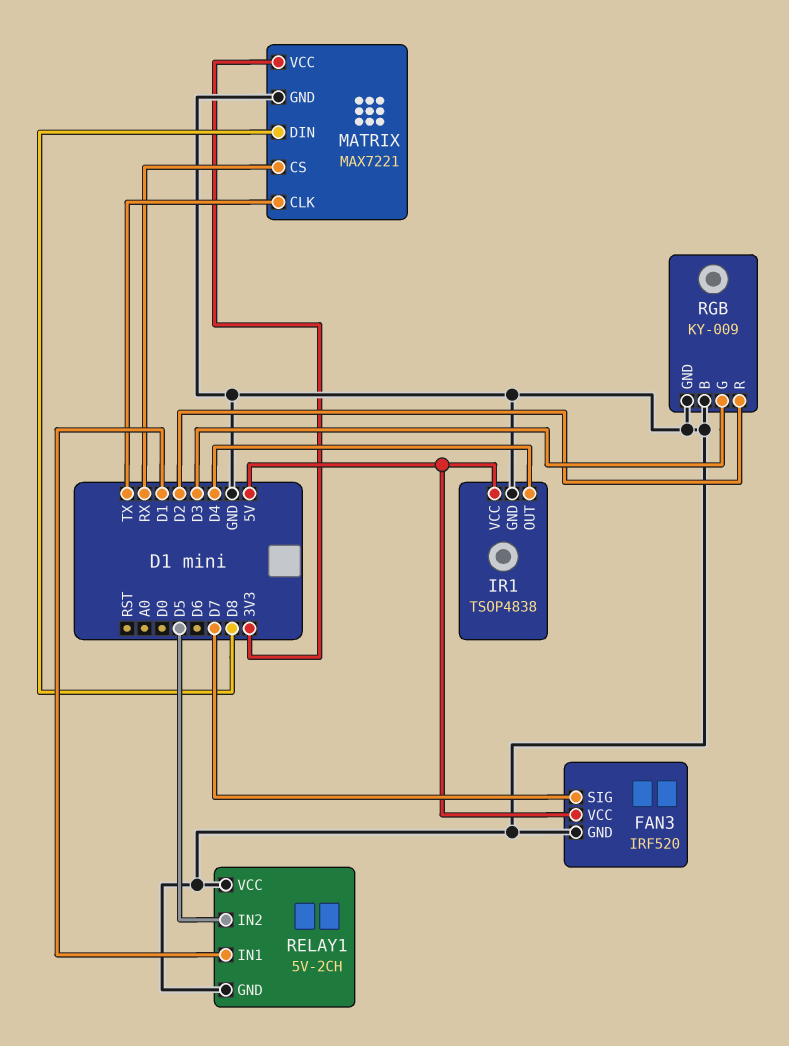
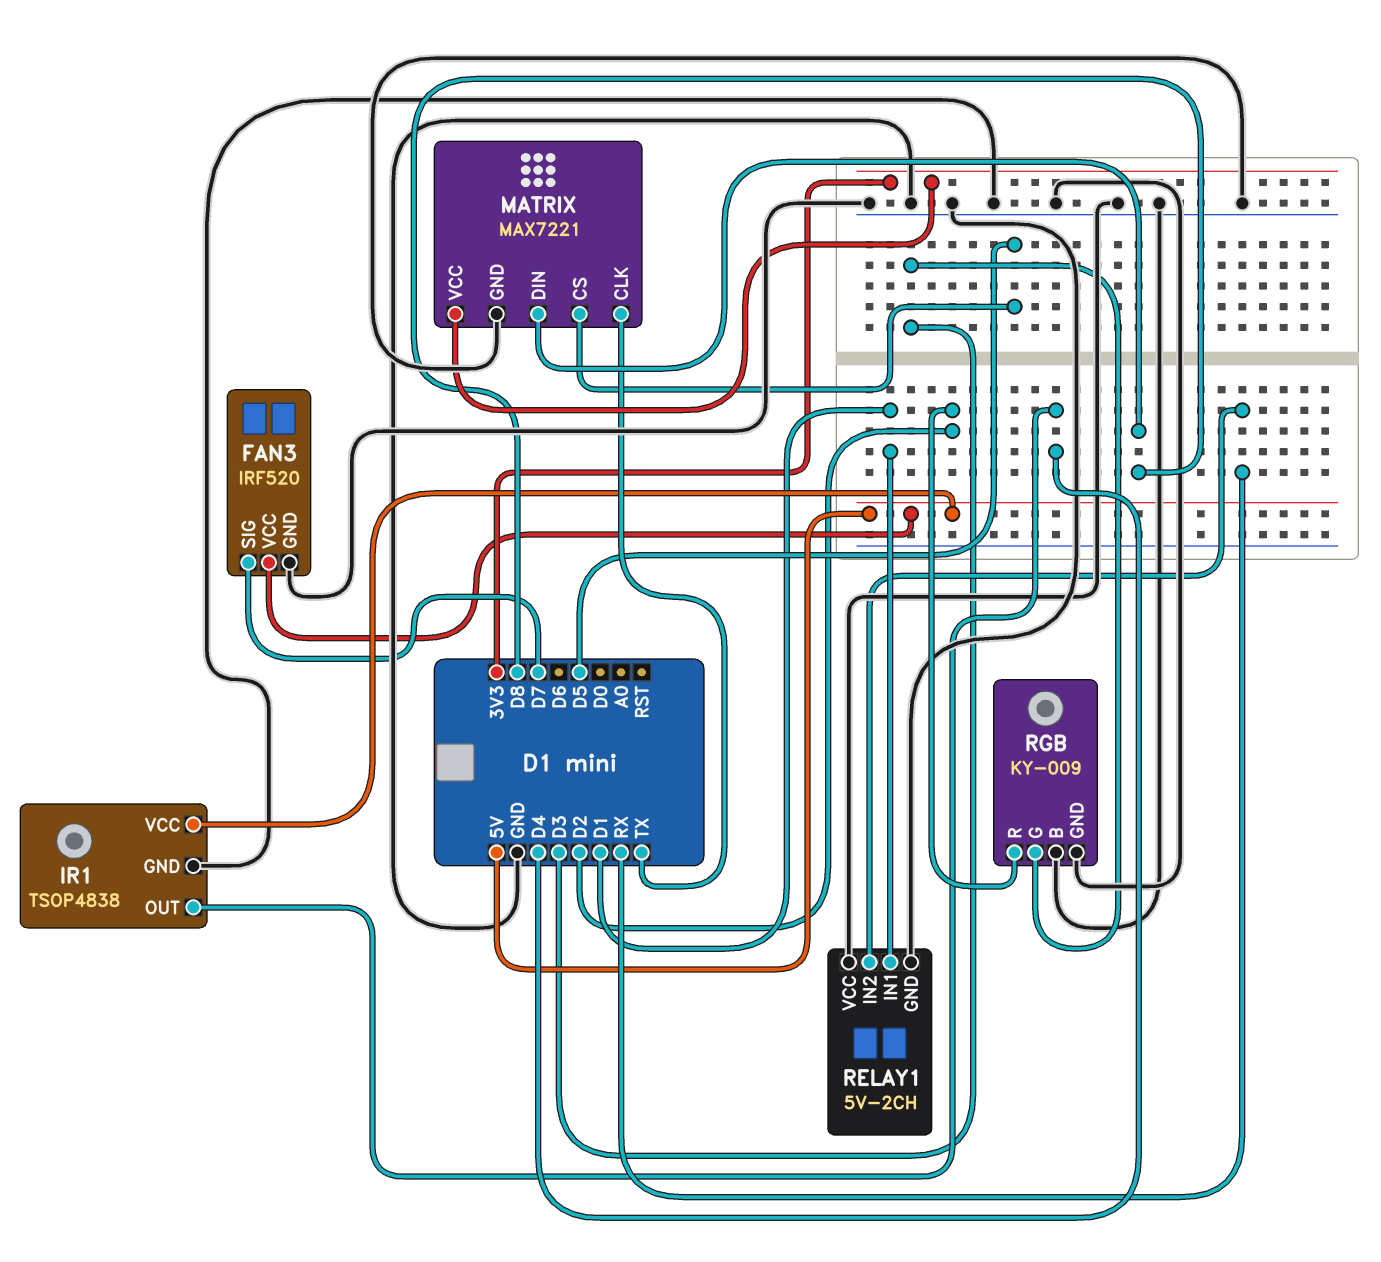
MATRIX pin CS: RX -> D5
RELAY1 pin IN2: D5 -> RX

